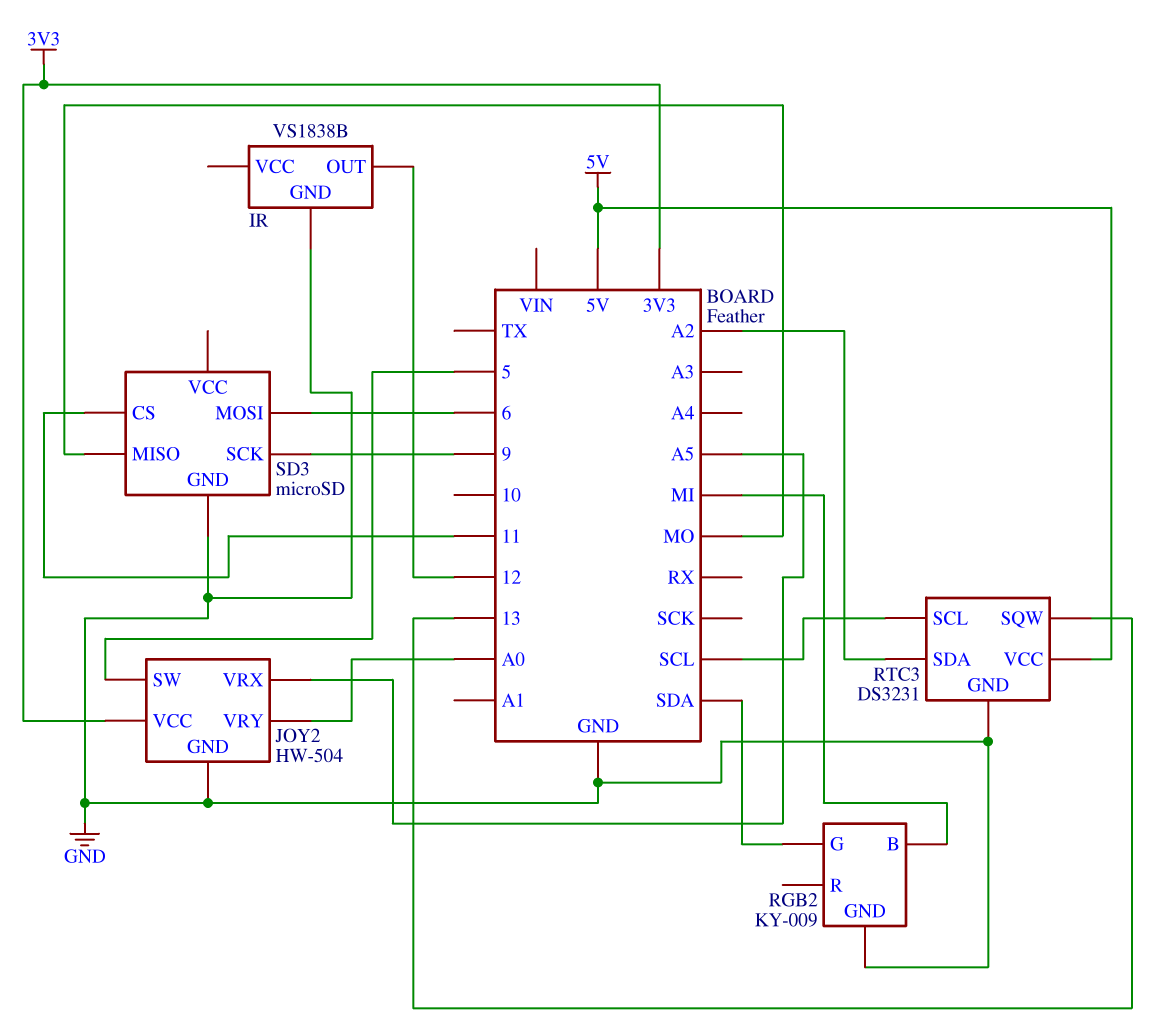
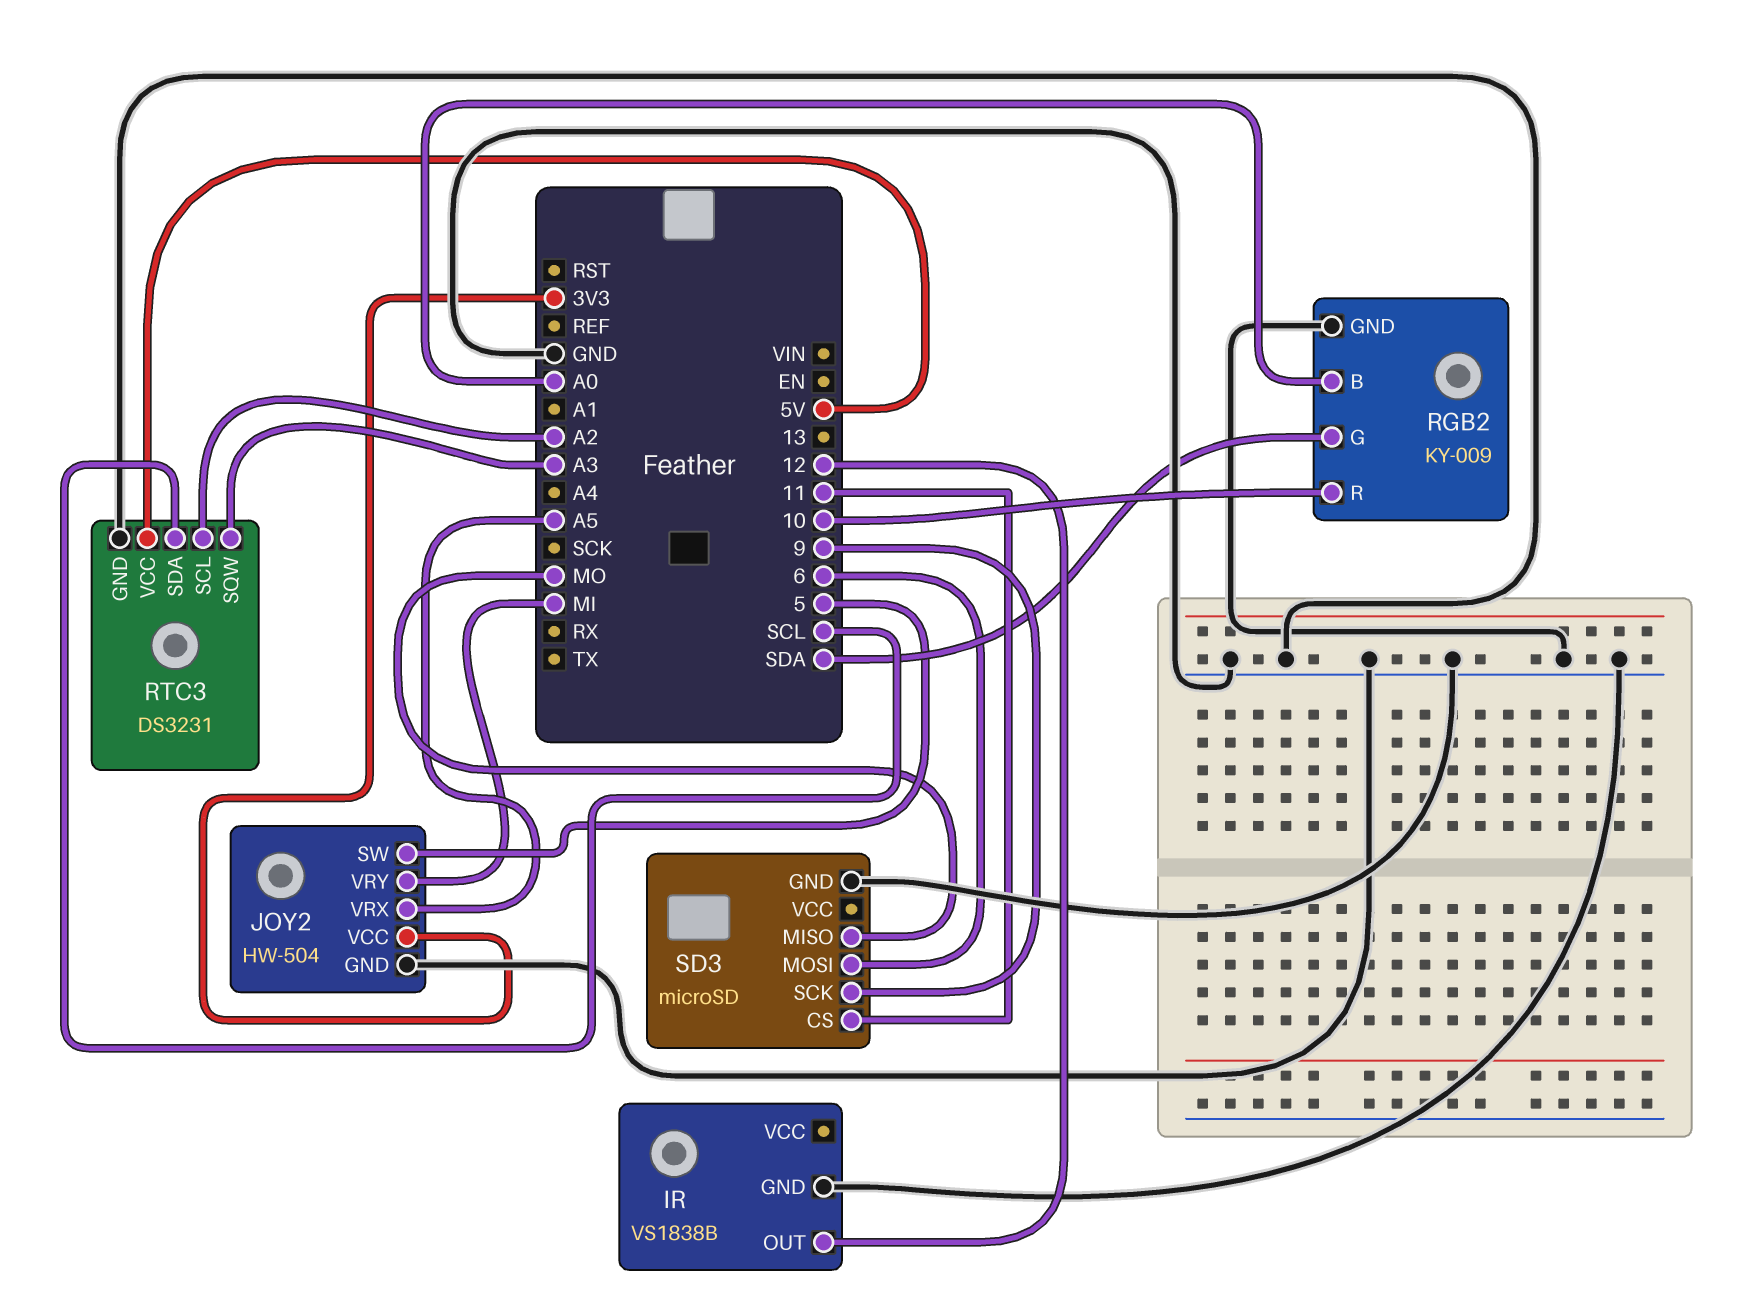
JOY2 pin VRY: A0 -> MI
RGB2 pin B: MI -> A0
RGB2 pin R: none -> 10
RTC3 pin SCL: SCL -> A2
RTC3 pin SDA: A2 -> SCL
RTC3 pin SQW: 13 -> A3

